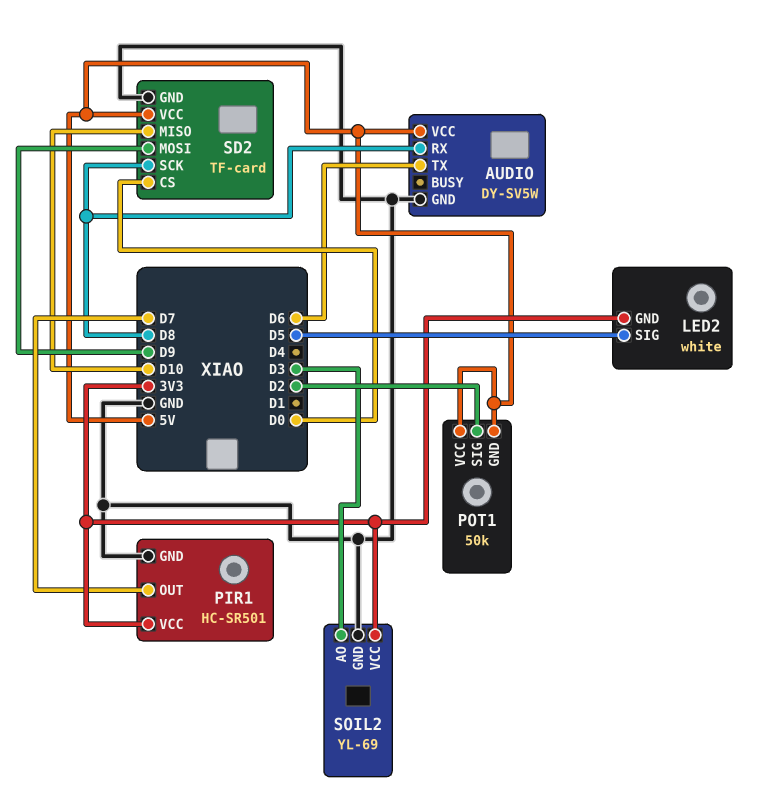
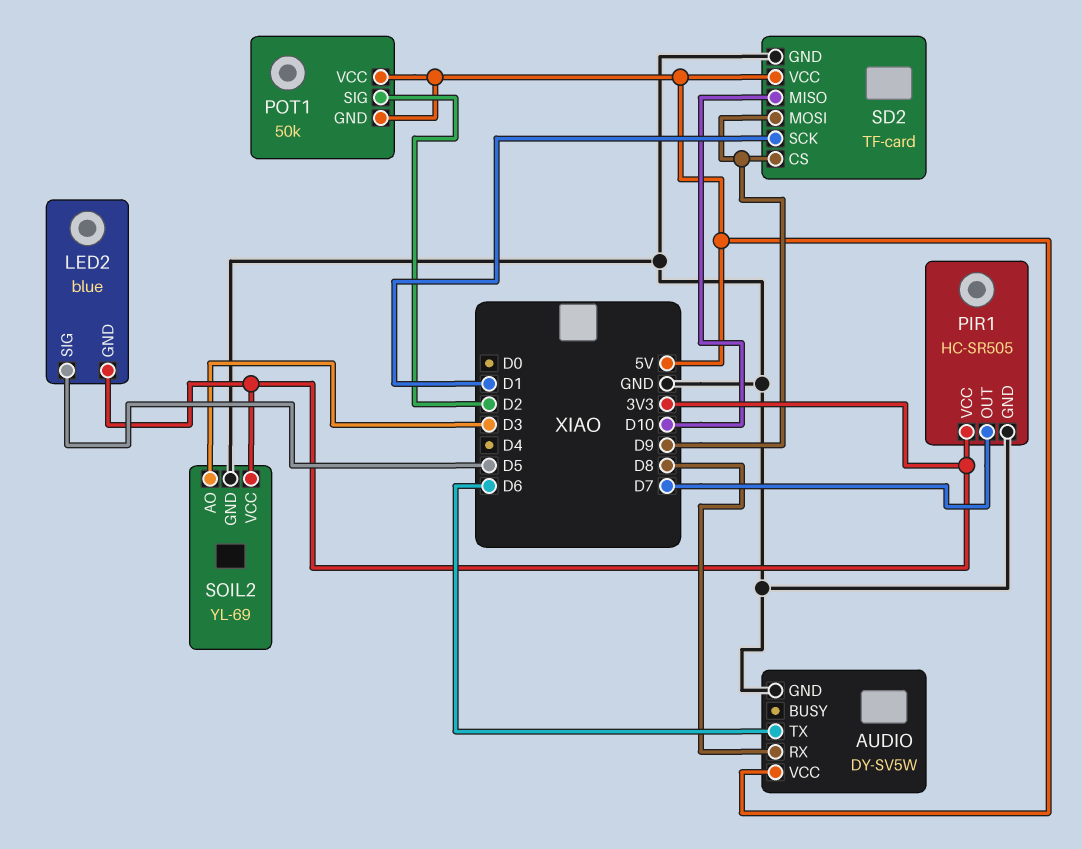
LED2: white -> blue
PIR1: HC-SR501 -> HC-SR505
SD2 pin CS: D0 -> D9
SD2 pin SCK: D8 -> D1

